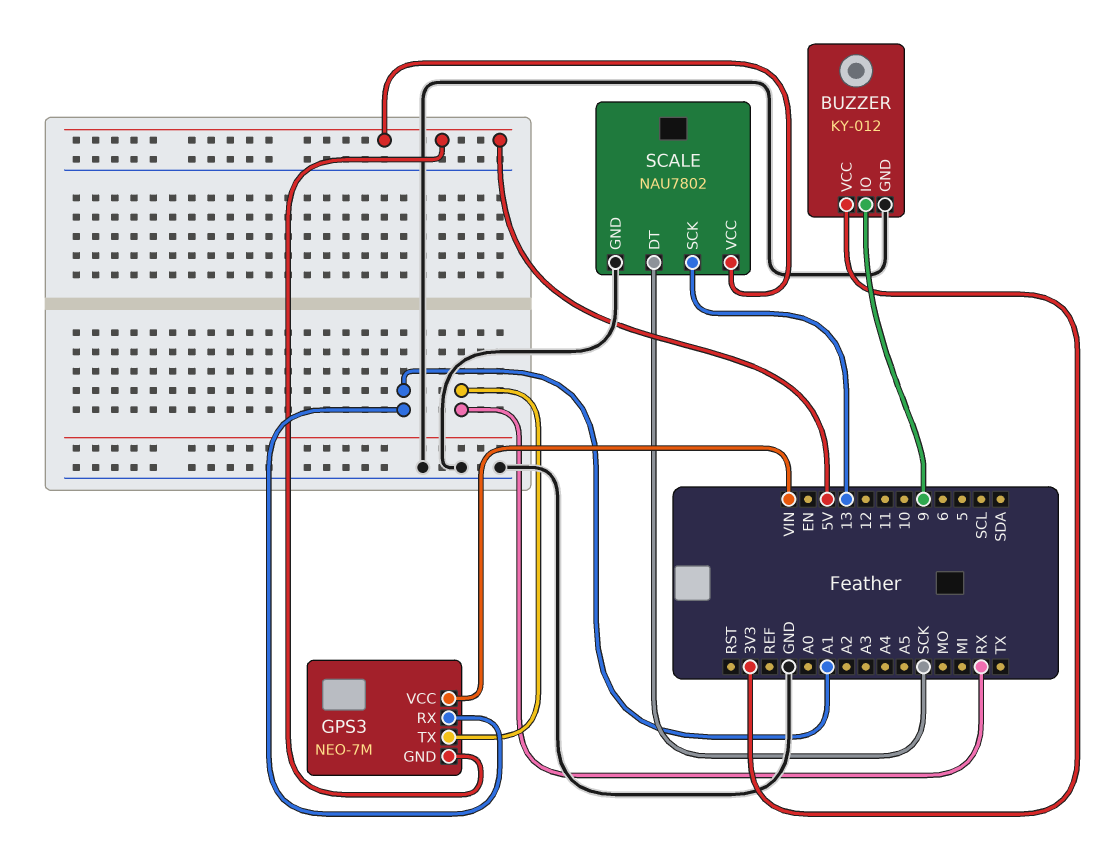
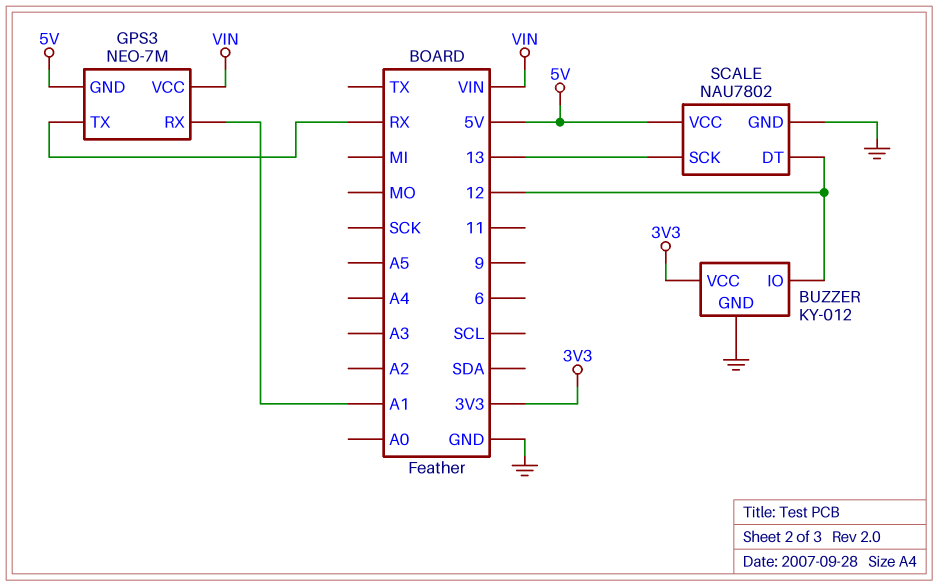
BUZZER pin IO: 9 -> 12
SCALE pin DT: SCK -> 12

